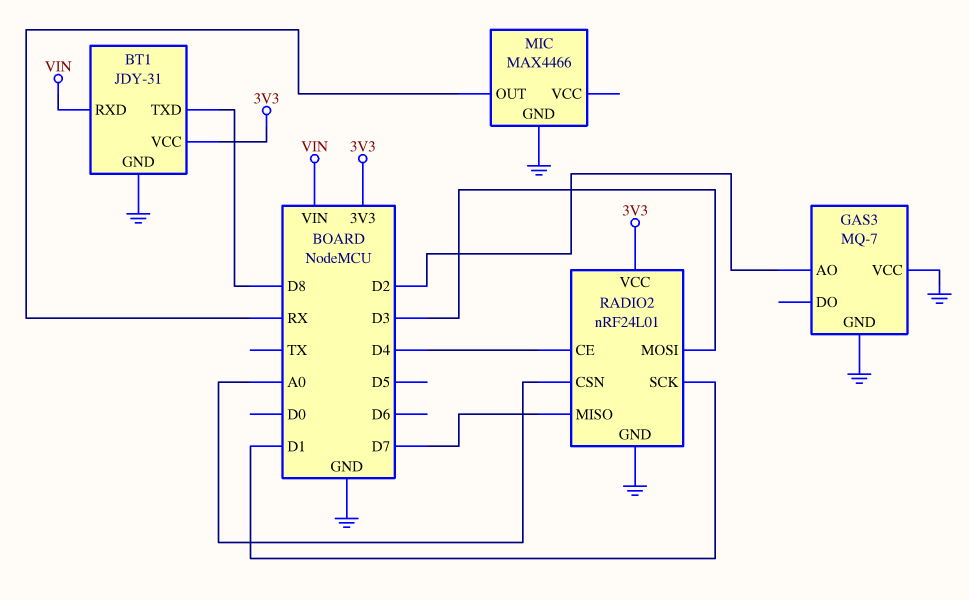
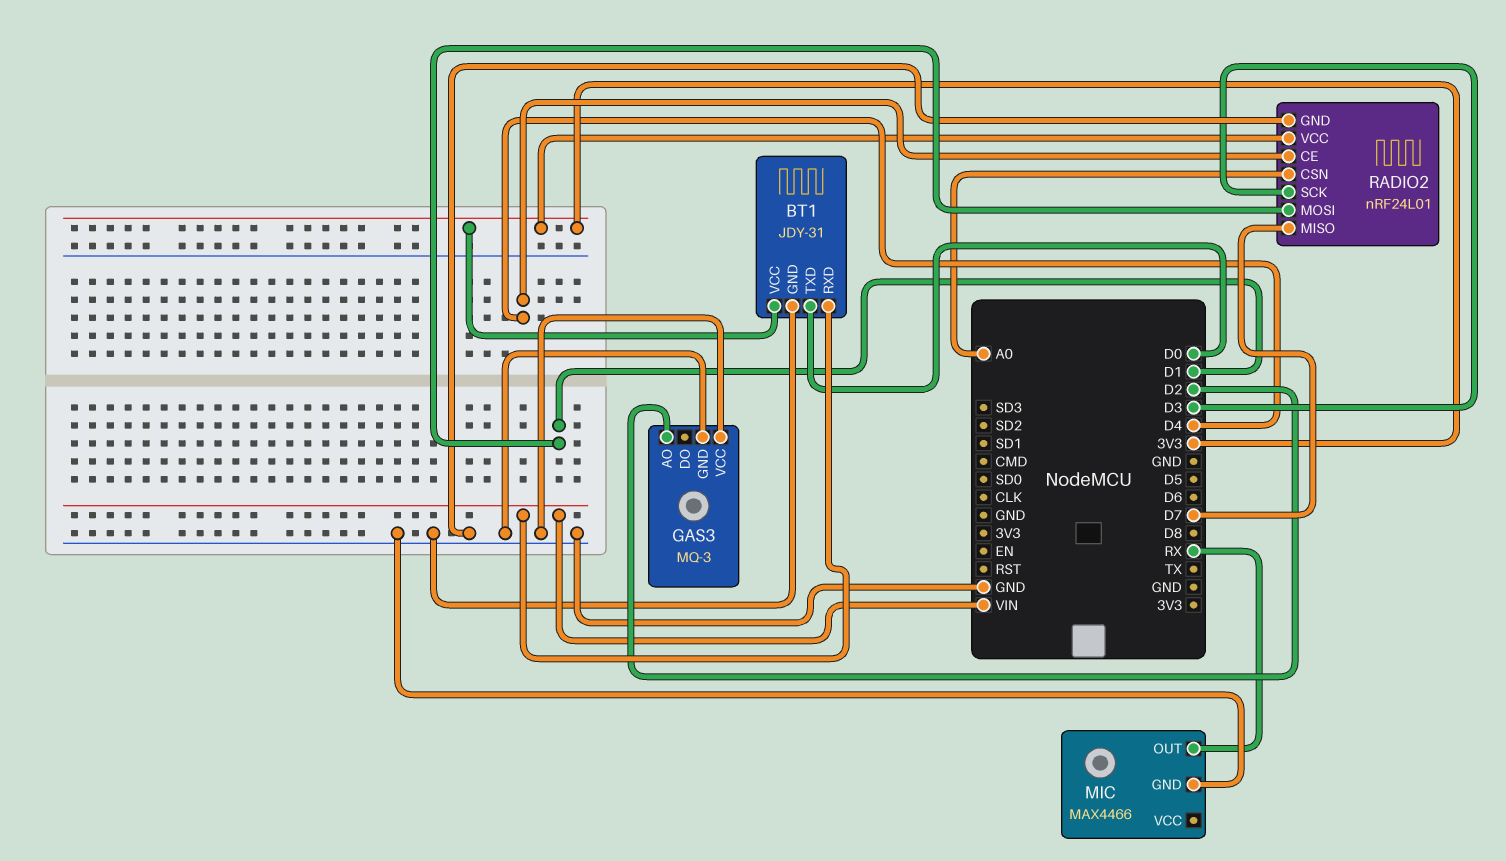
BT1 pin TXD: D8 -> D0
GAS3: MQ-7 -> MQ-3
RADIO2 pin MOSI: D3 -> D1
RADIO2 pin SCK: D1 -> D3

